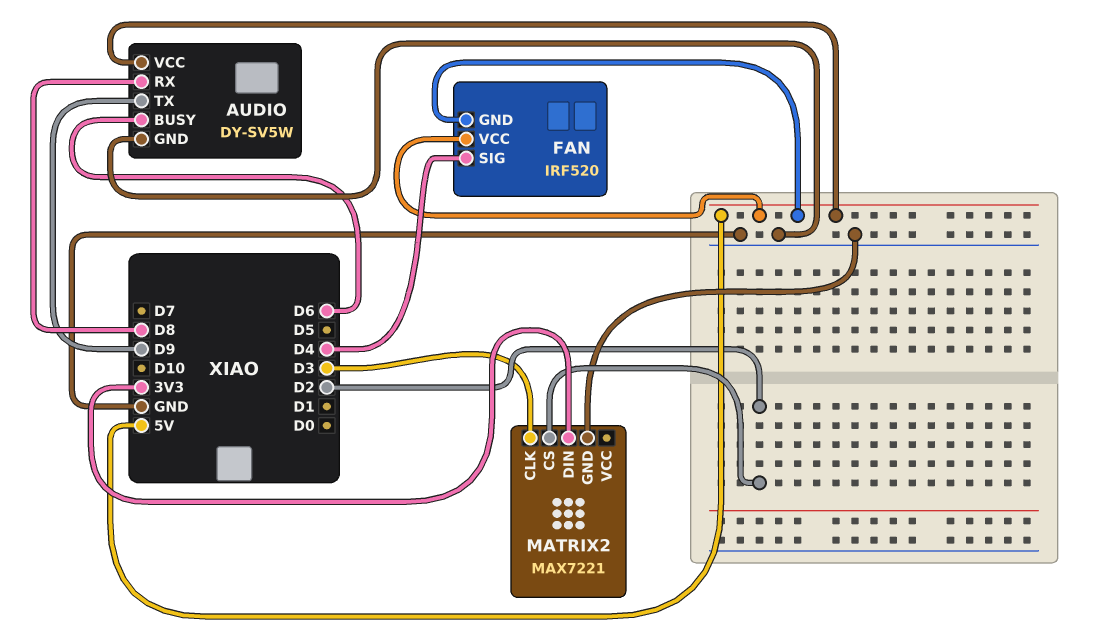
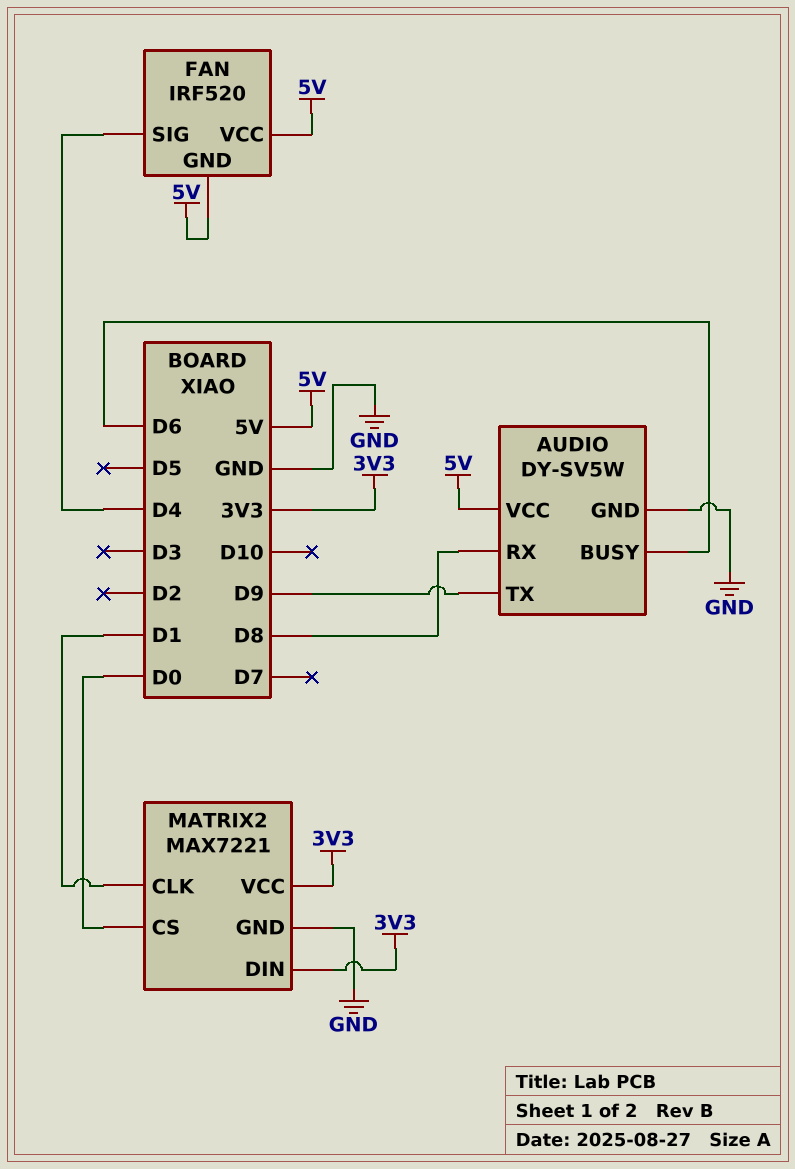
MATRIX2 pin CLK: D3 -> D1
MATRIX2 pin CS: D2 -> D0
MATRIX2 pin VCC: none -> 3V3

